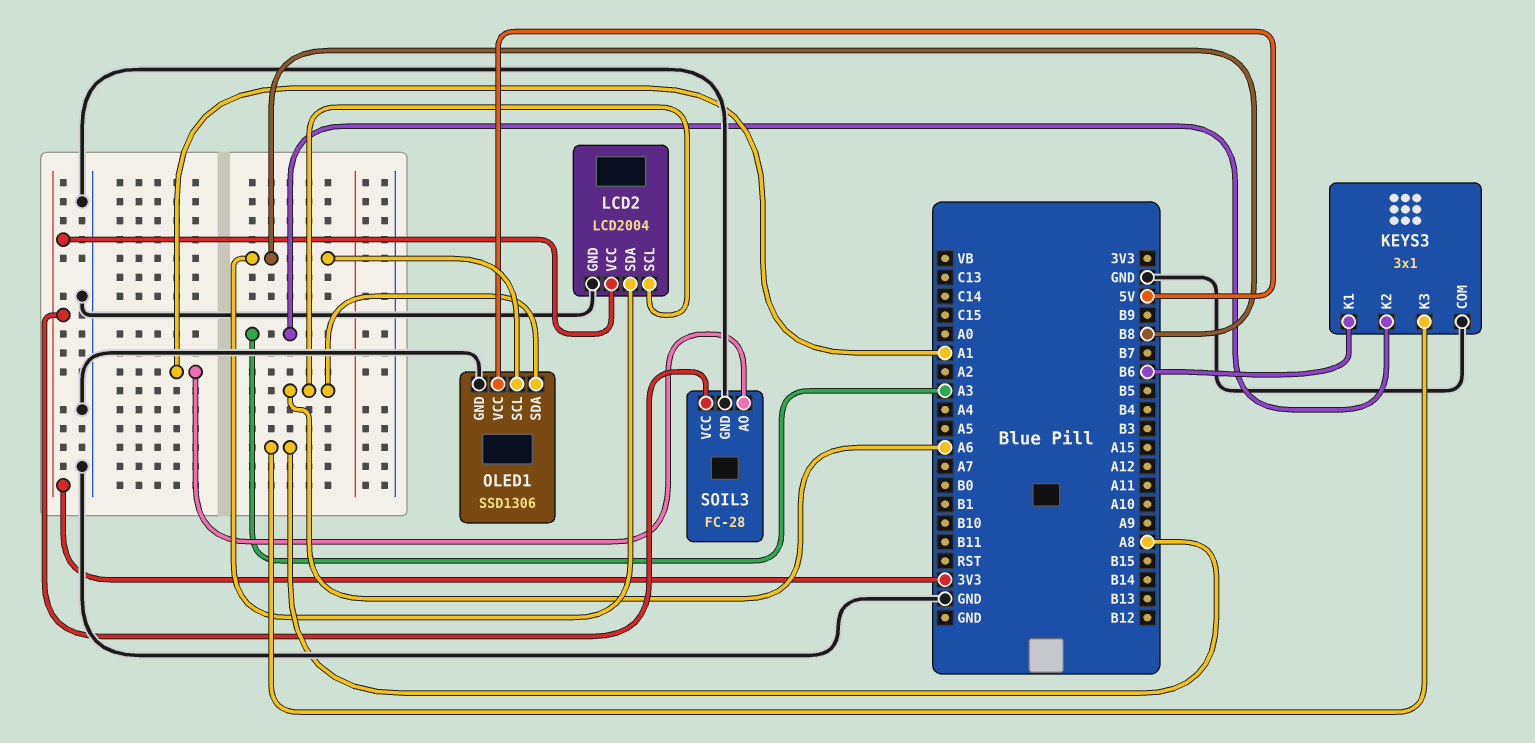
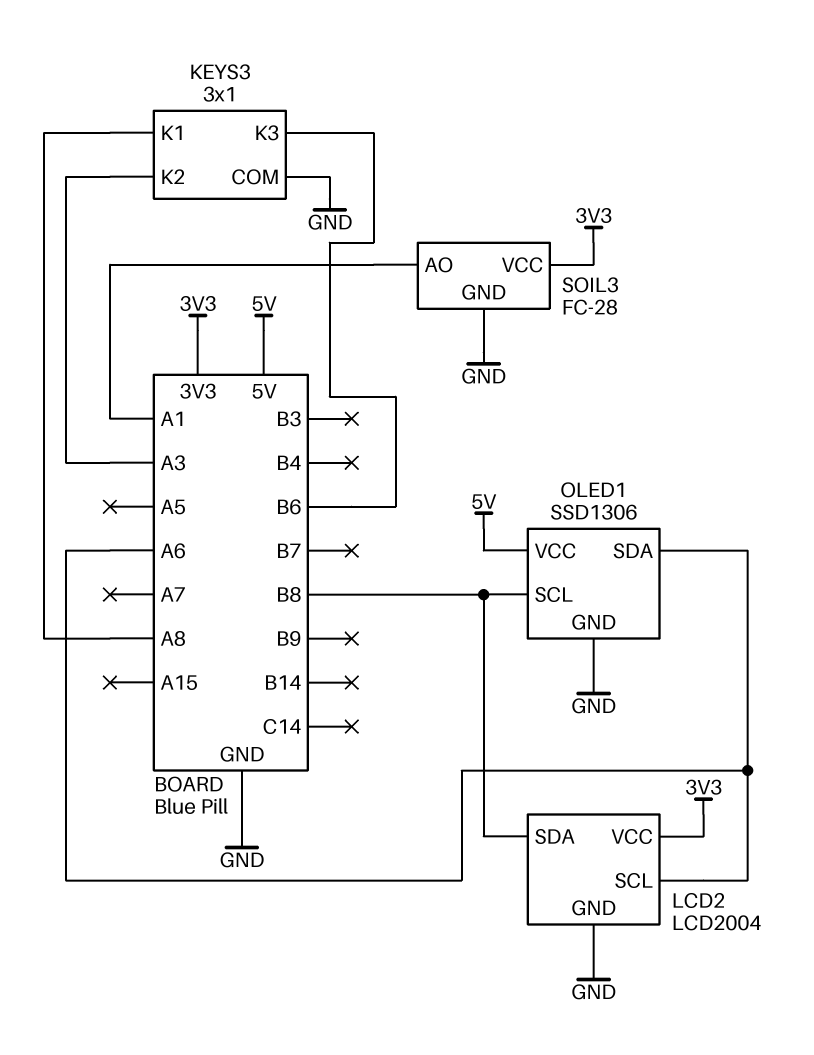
KEYS3 pin K1: B6 -> A8
KEYS3 pin K3: A8 -> B6

